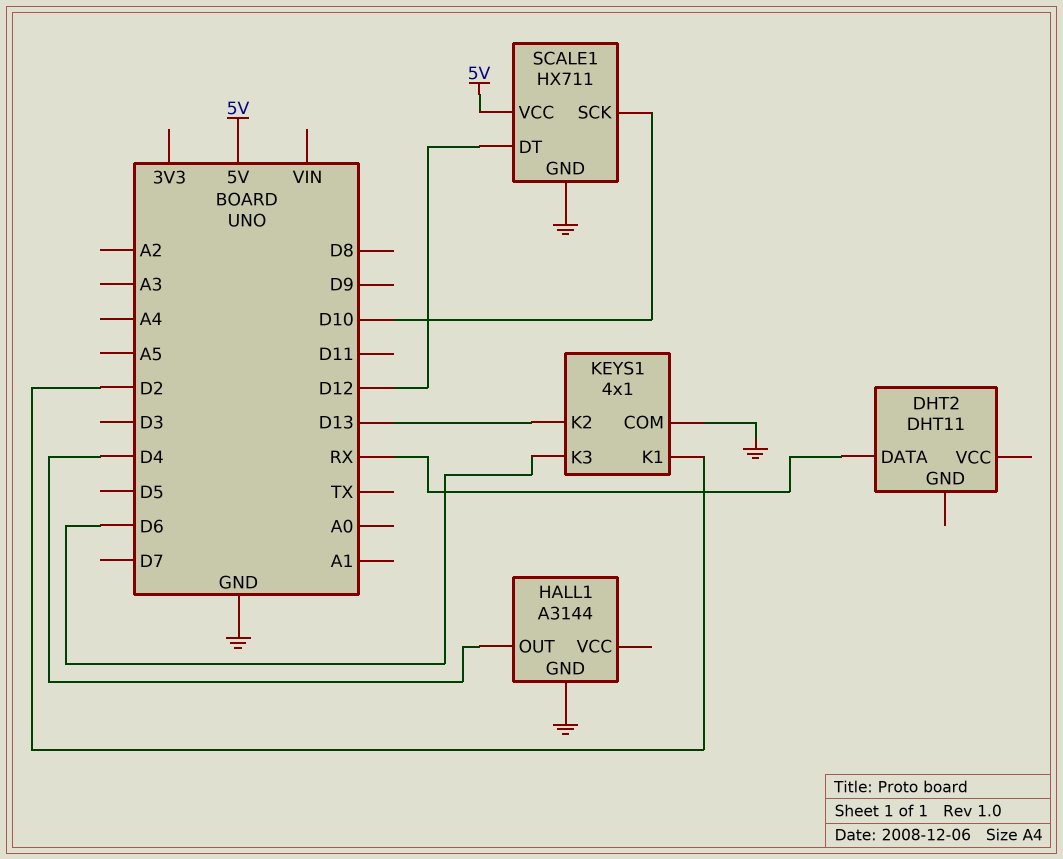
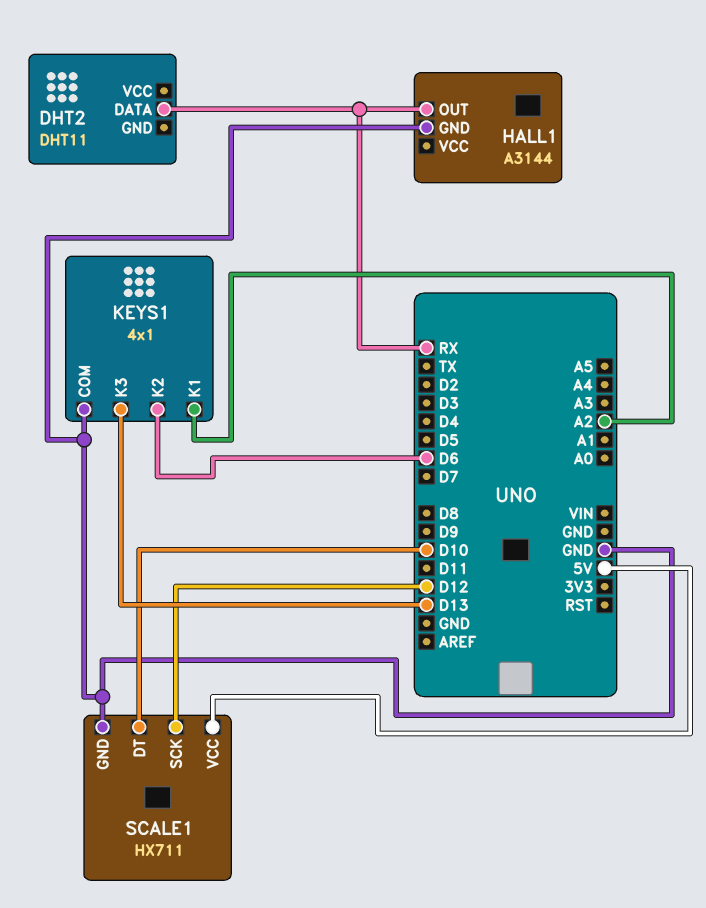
HALL1 pin OUT: D4 -> RX
KEYS1 pin K1: D2 -> A2
KEYS1 pin K2: D13 -> D6
KEYS1 pin K3: D6 -> D13
SCALE1 pin DT: D12 -> D10
SCALE1 pin SCK: D10 -> D12

